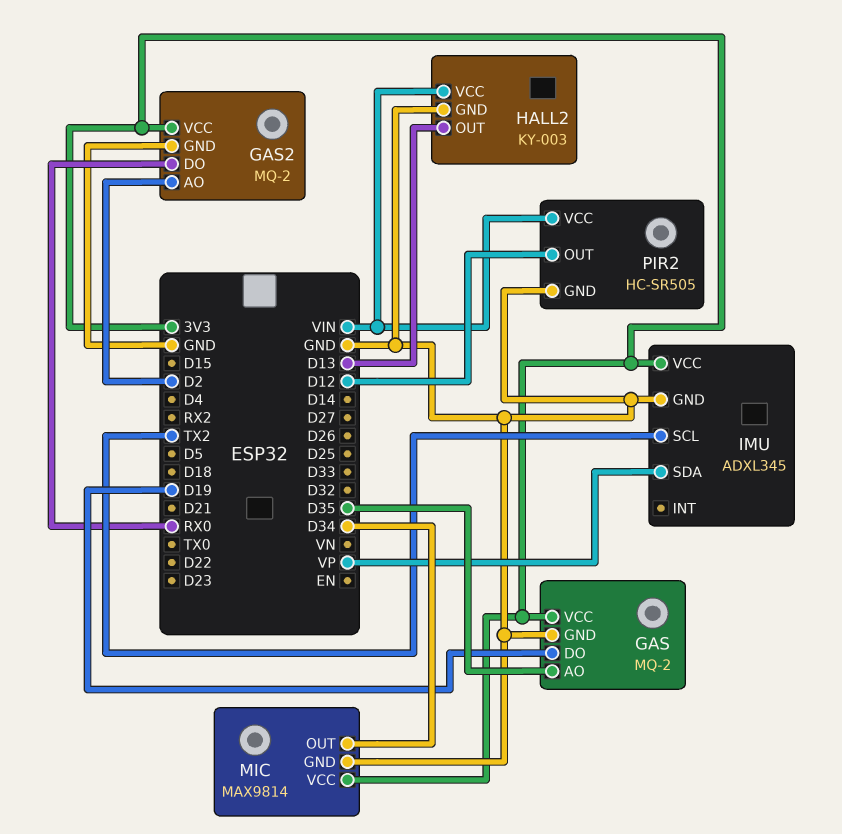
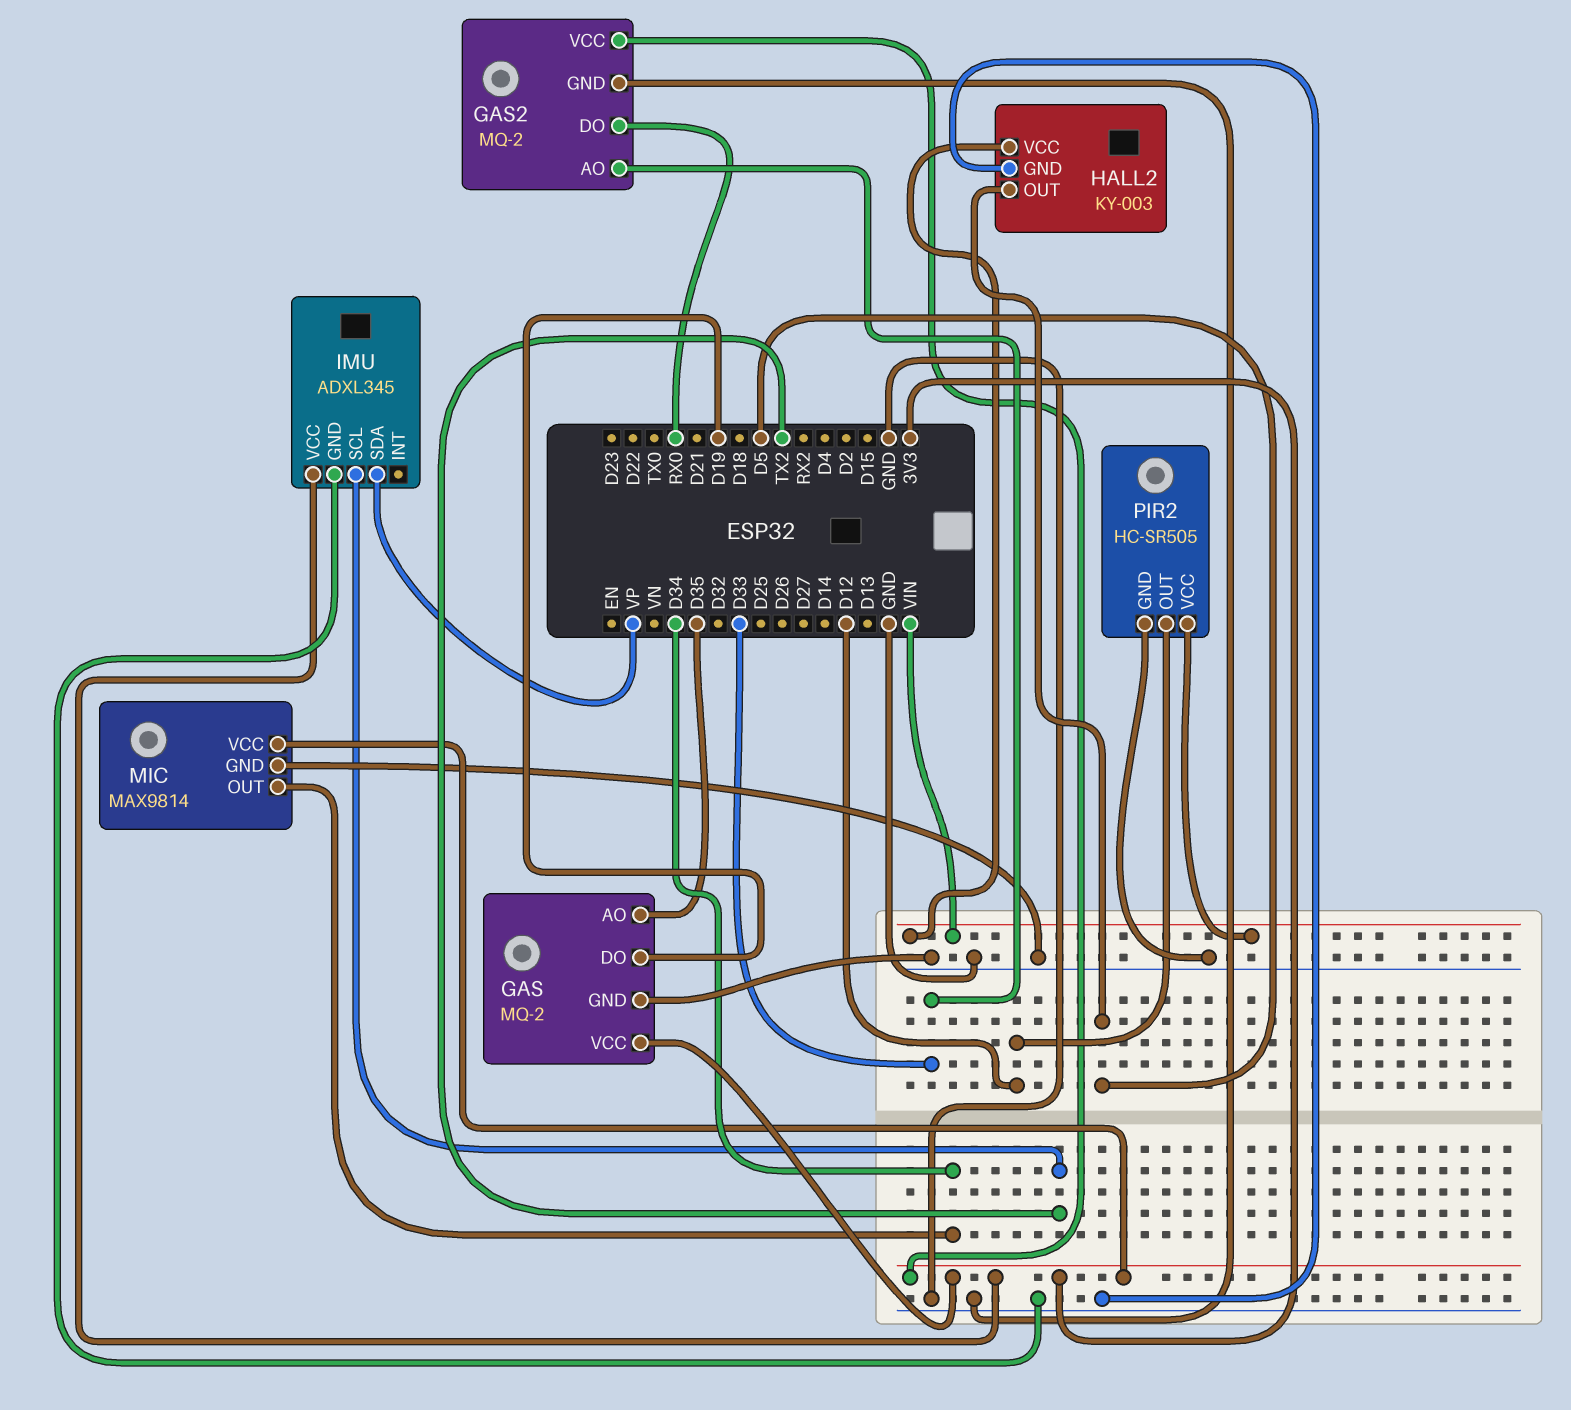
GAS2 pin AO: D2 -> D33
HALL2 pin OUT: D13 -> D5

